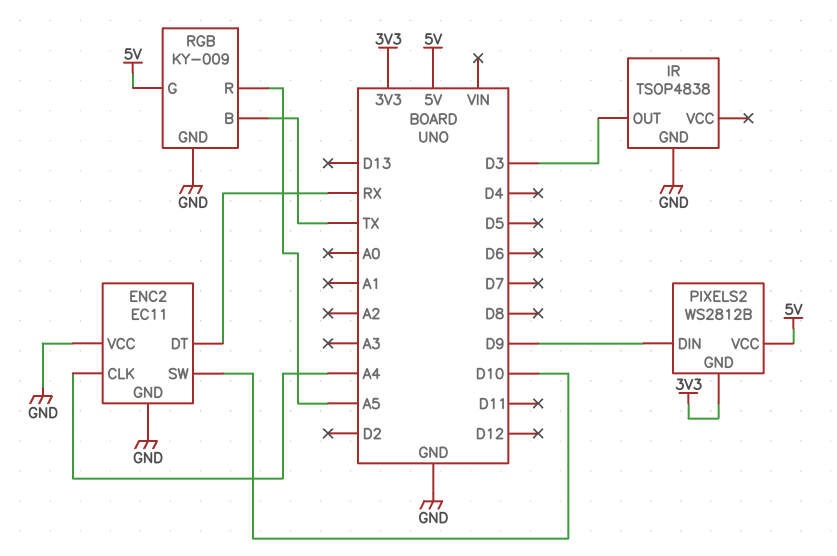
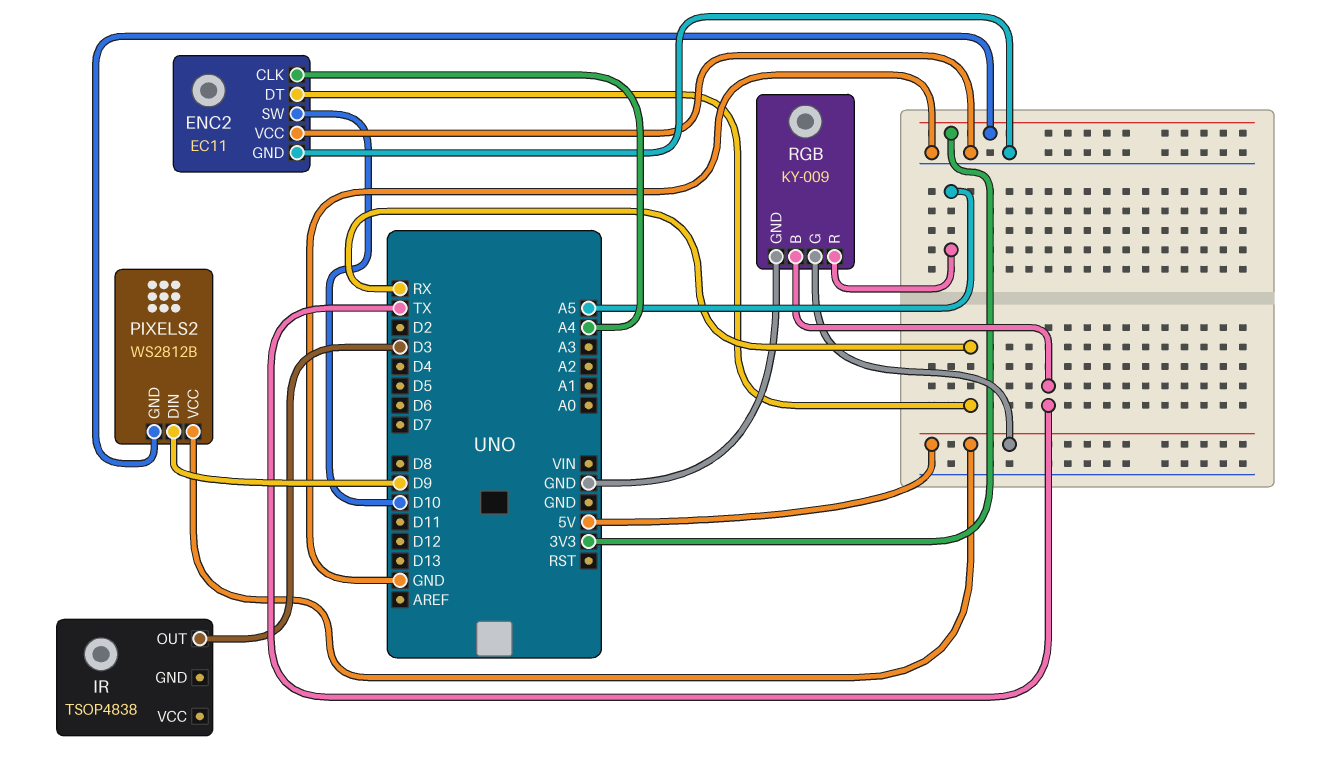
IR pin GND: GND -> none

